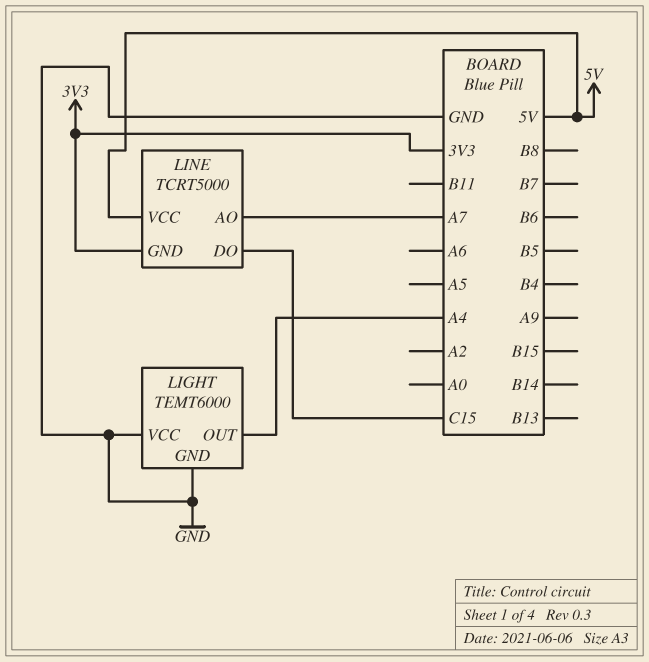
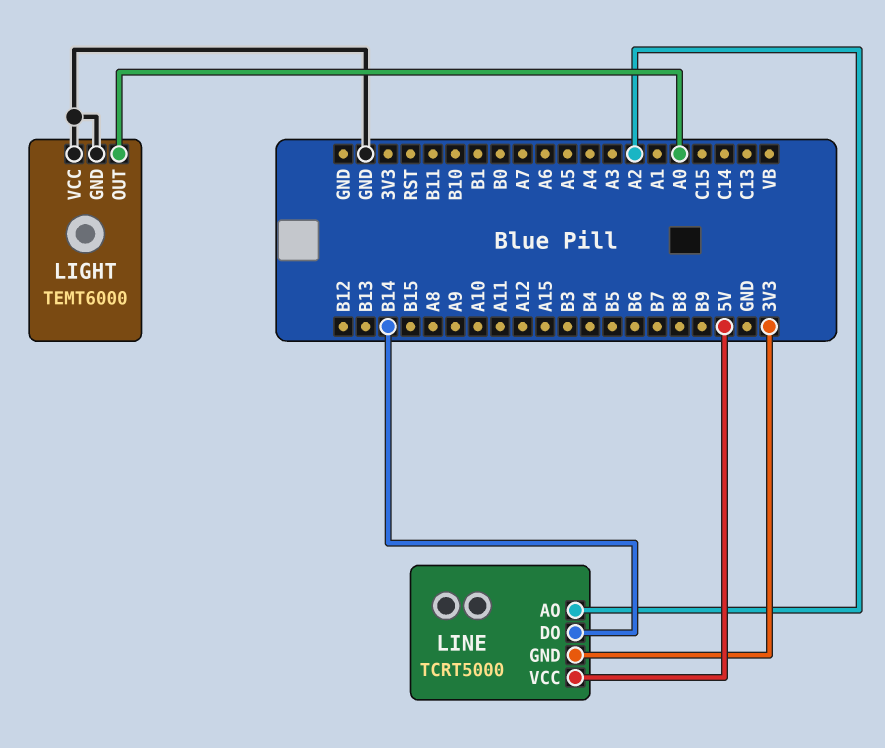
LIGHT pin OUT: A4 -> A0
LINE pin AO: A7 -> A2
LINE pin DO: C15 -> B14

